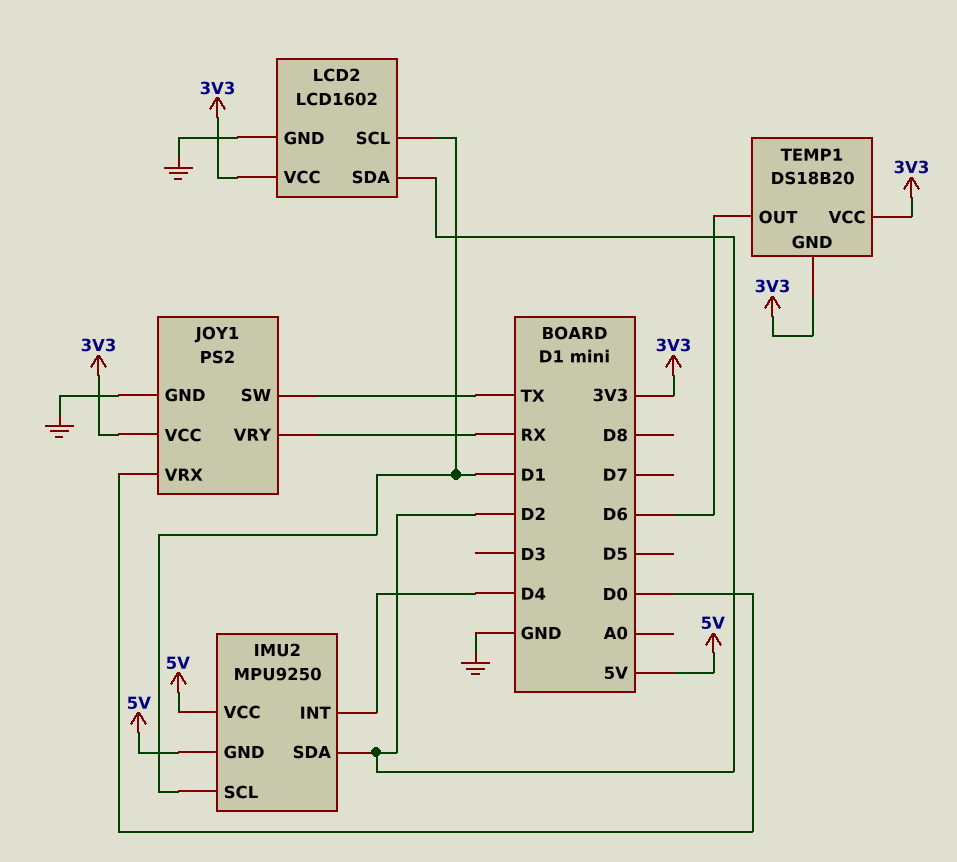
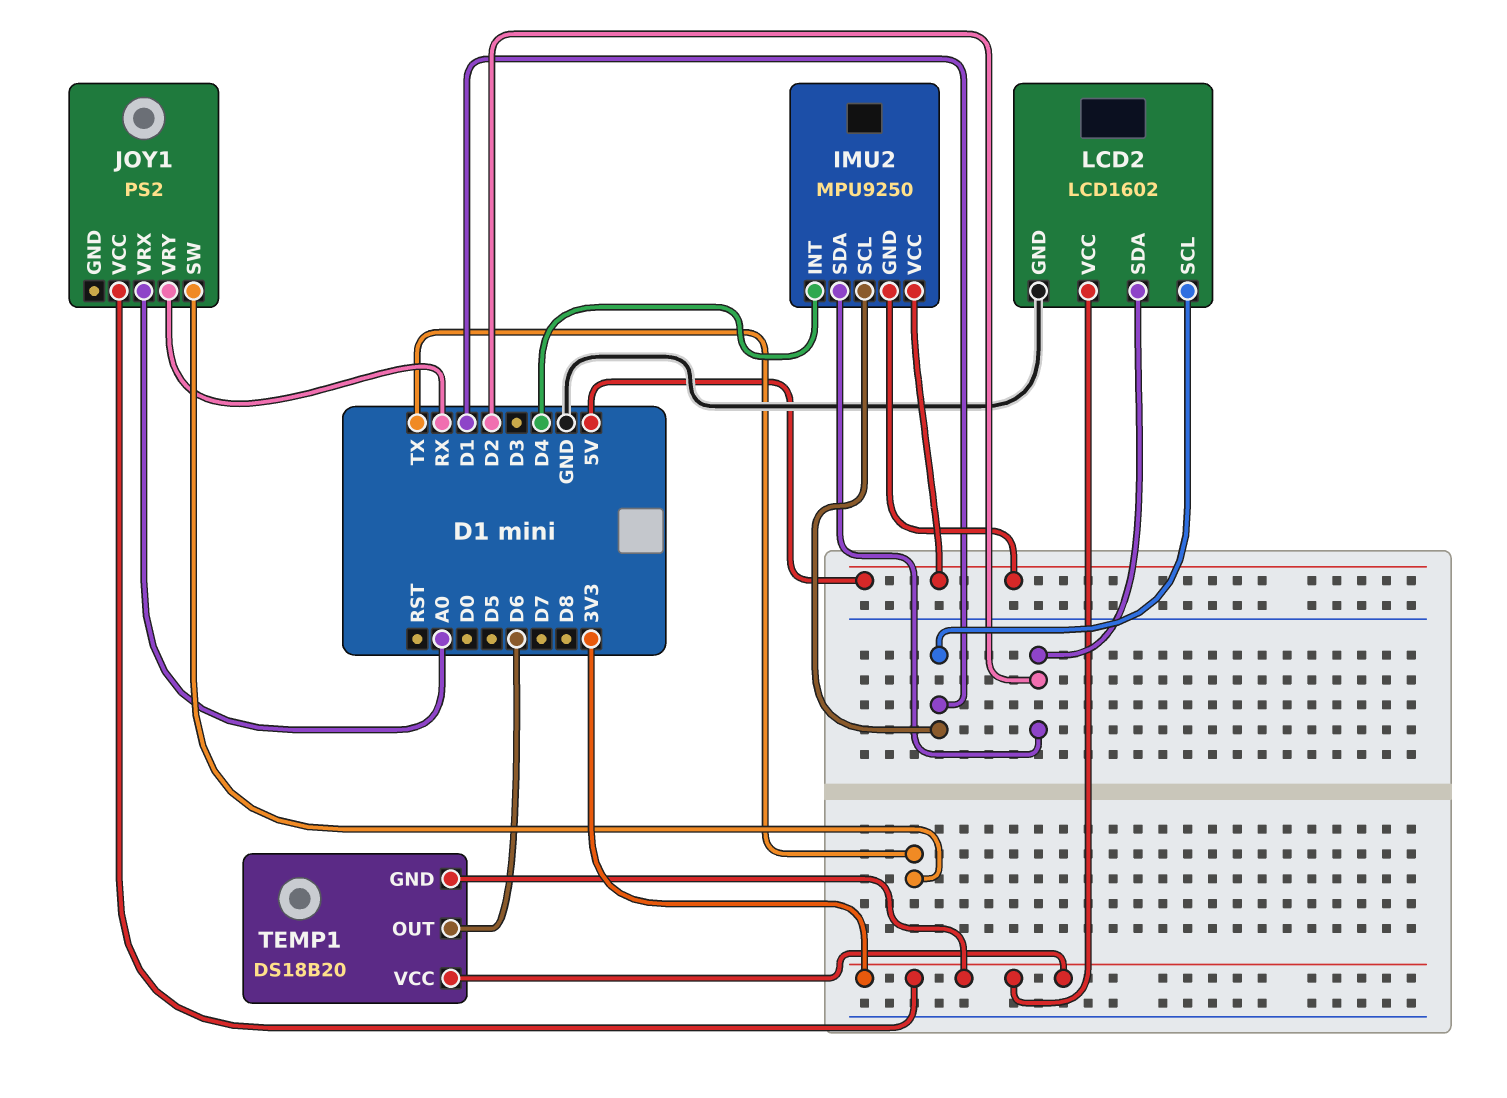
JOY1 pin GND: GND -> none
JOY1 pin VRX: D0 -> A0

